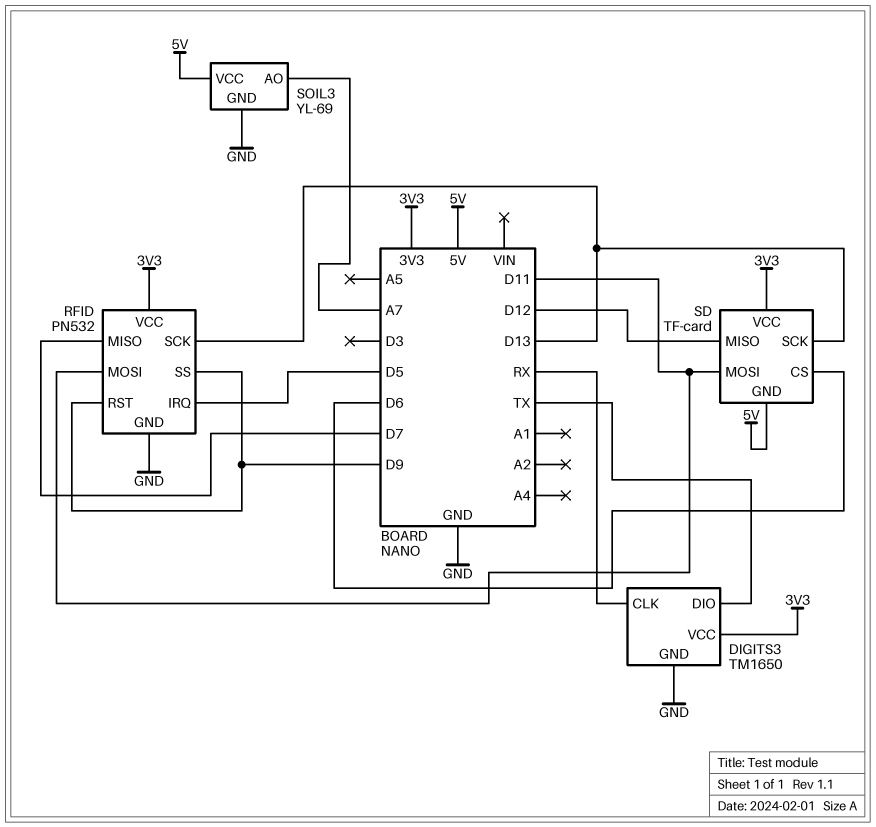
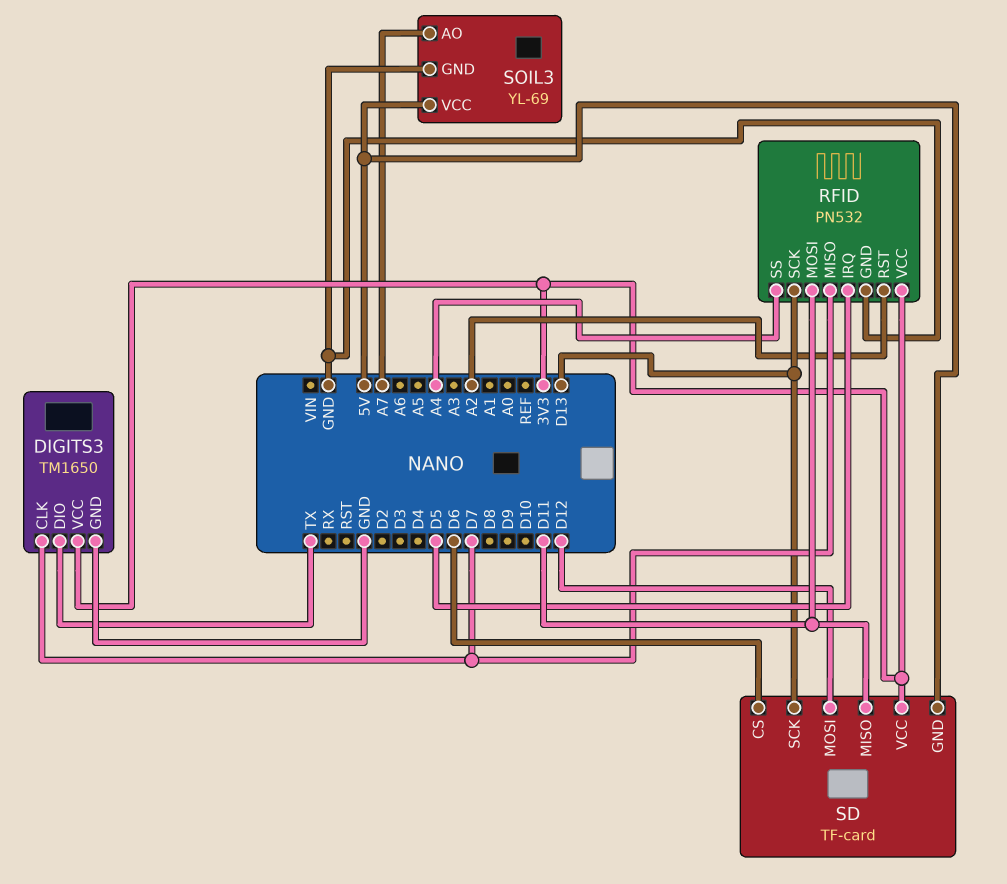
DIGITS3 pin CLK: RX -> D7
RFID pin RST: D9 -> A2
RFID pin SS: D9 -> A4
SD pin MISO: D12 -> D11
SD pin MOSI: D11 -> D12

